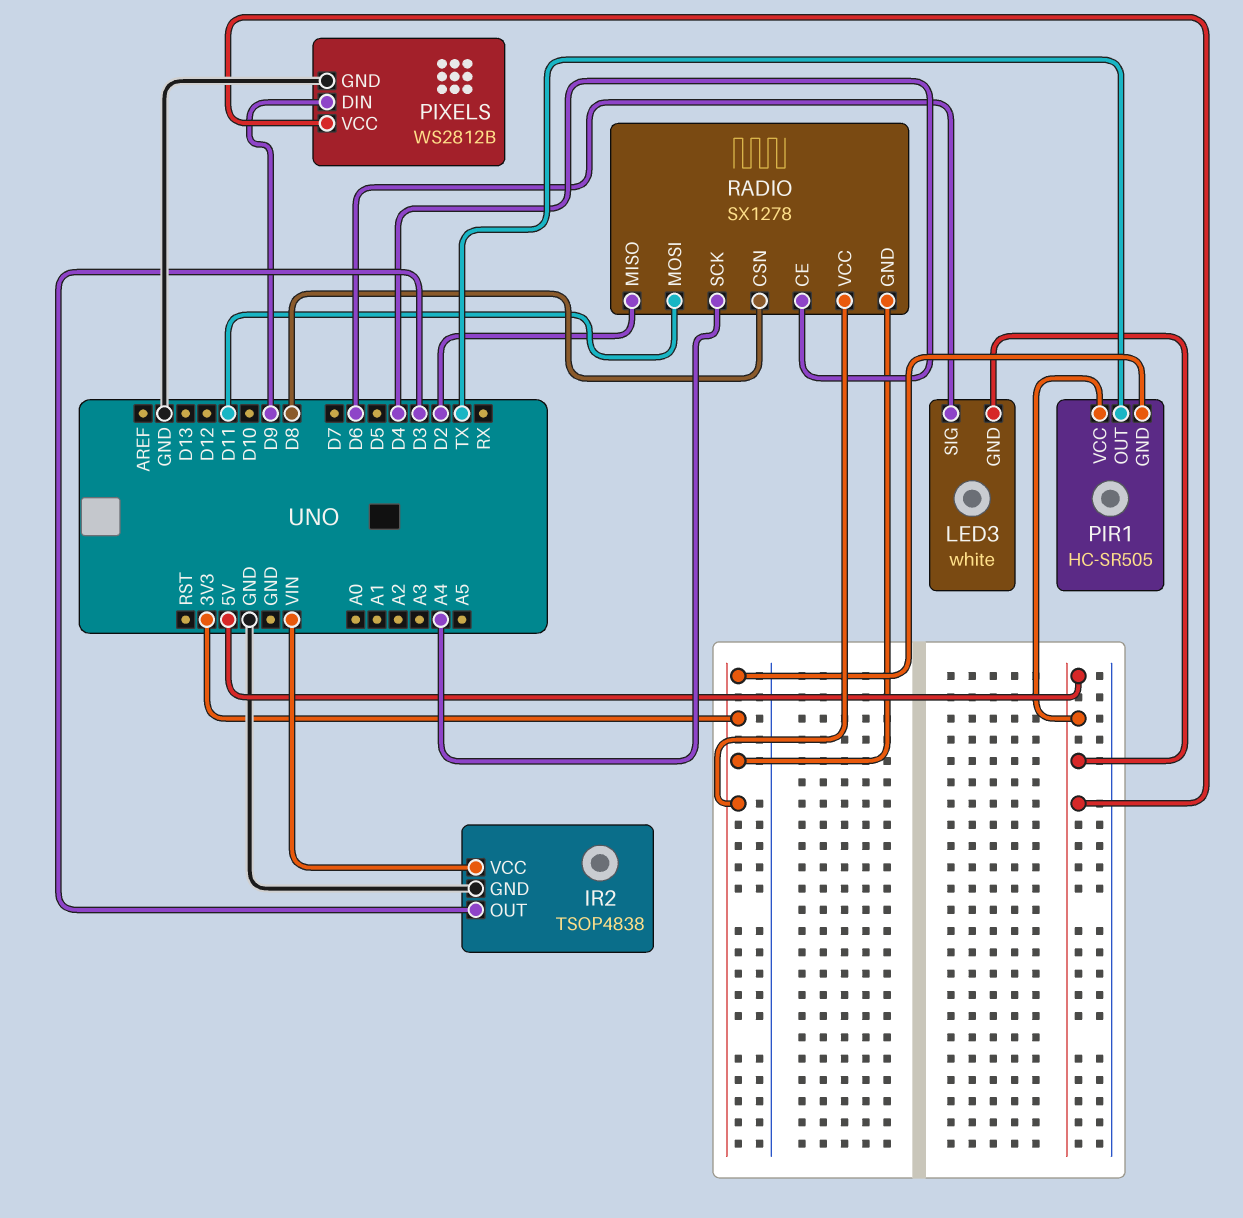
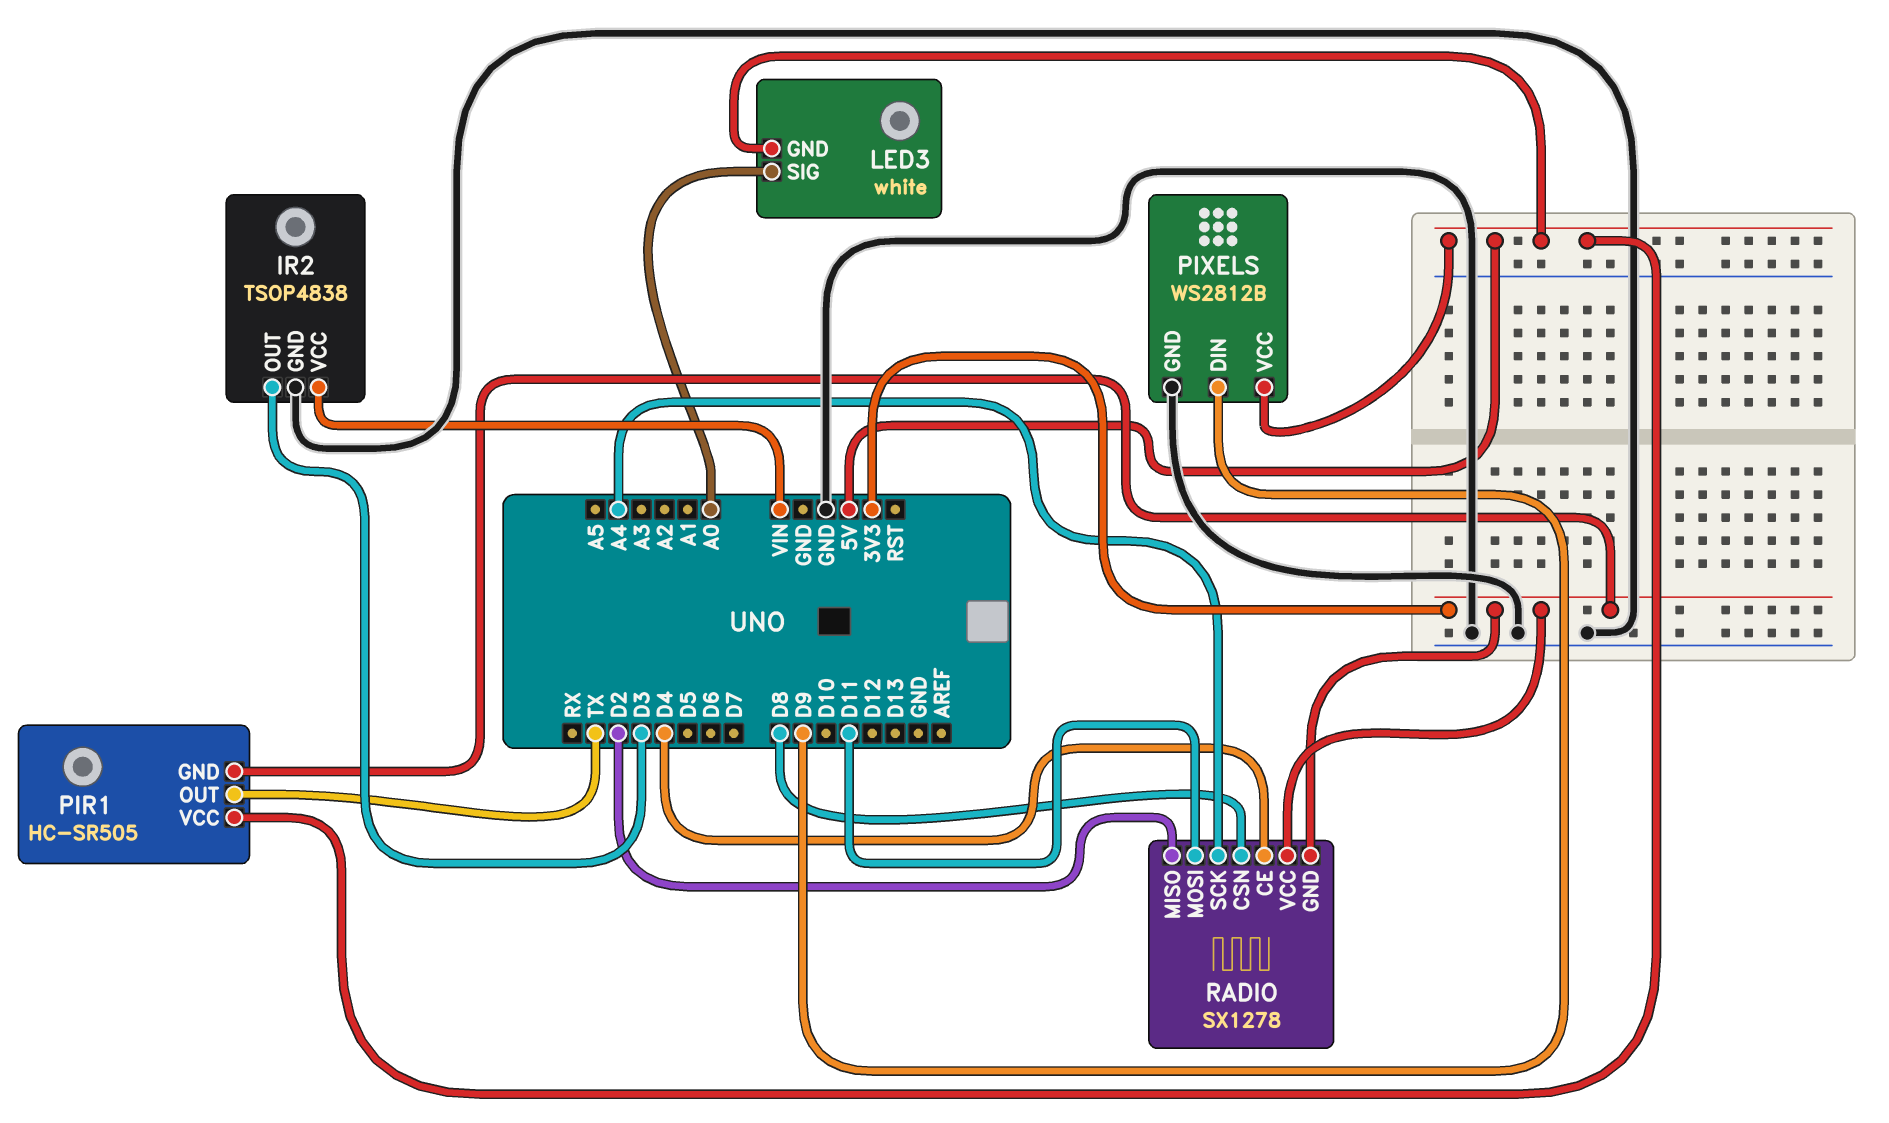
LED3 pin SIG: D6 -> A0

